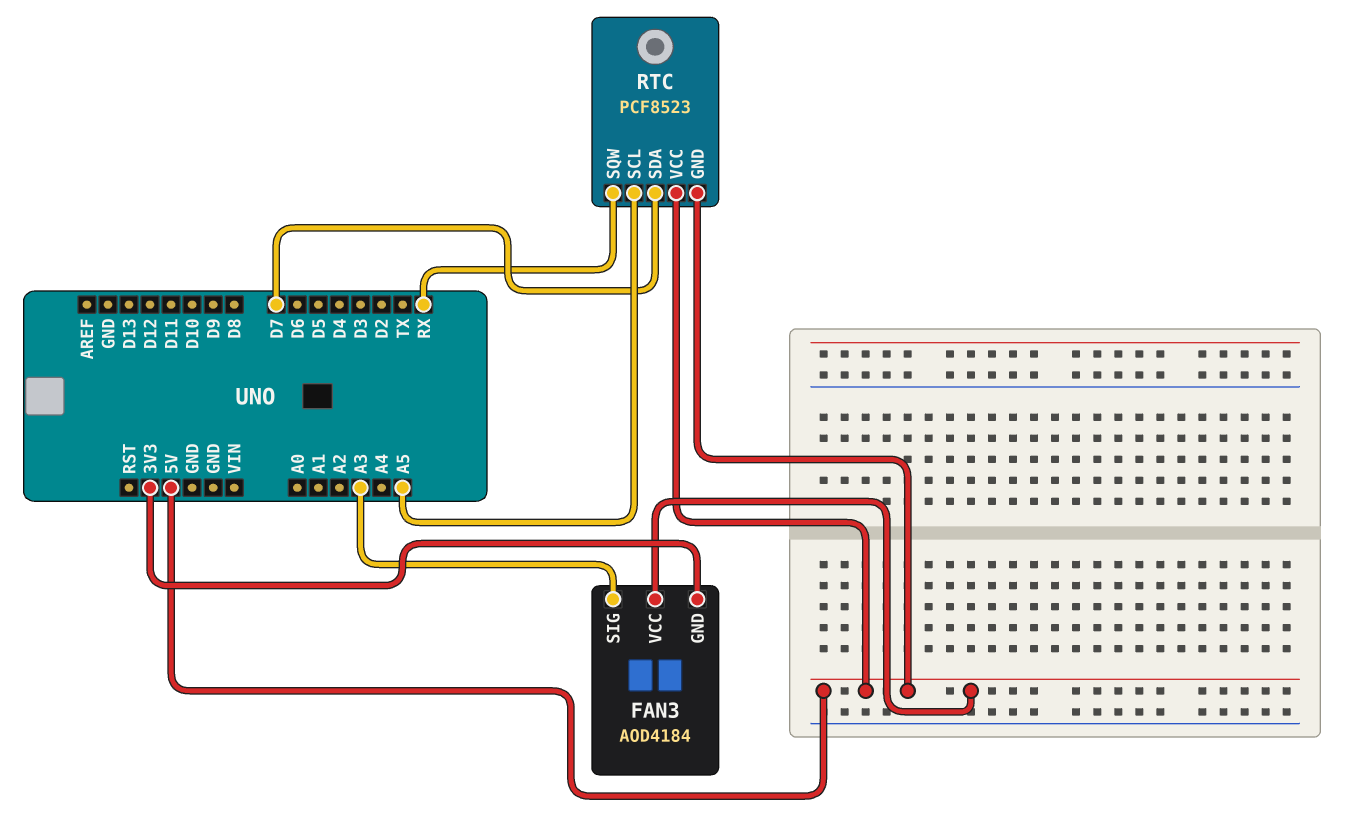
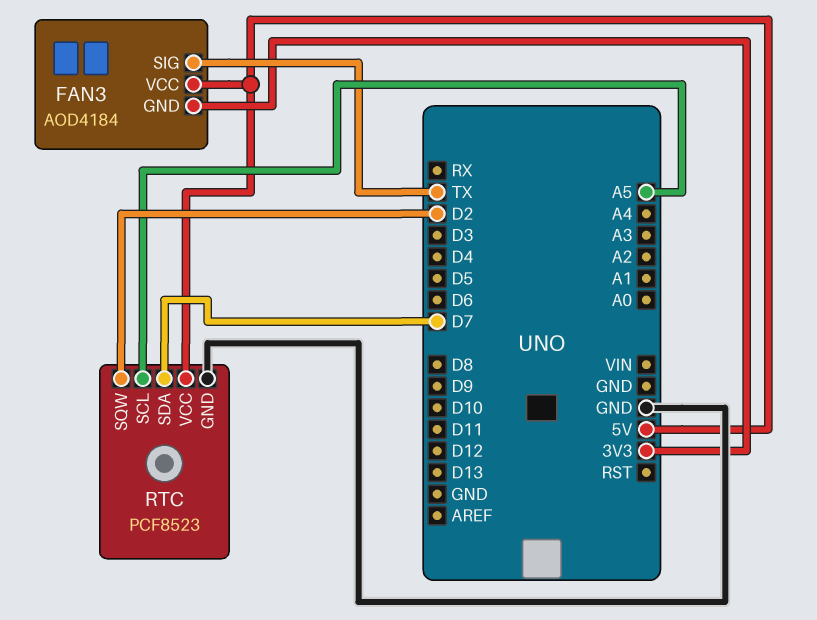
FAN3 pin SIG: A3 -> TX
RTC pin GND: 5V -> GND
RTC pin SQW: RX -> D2

